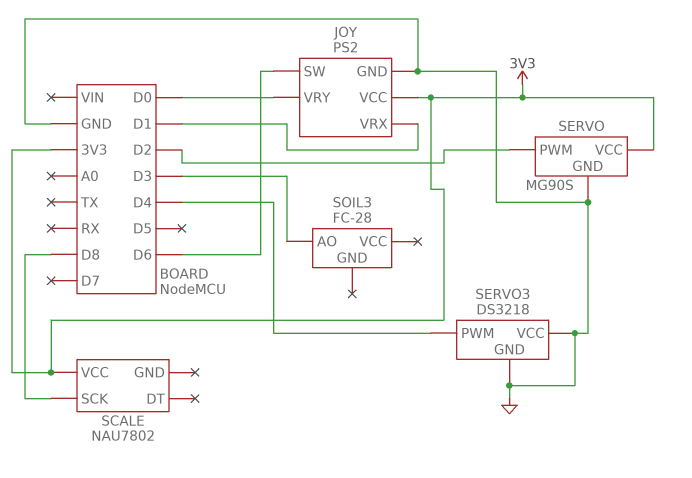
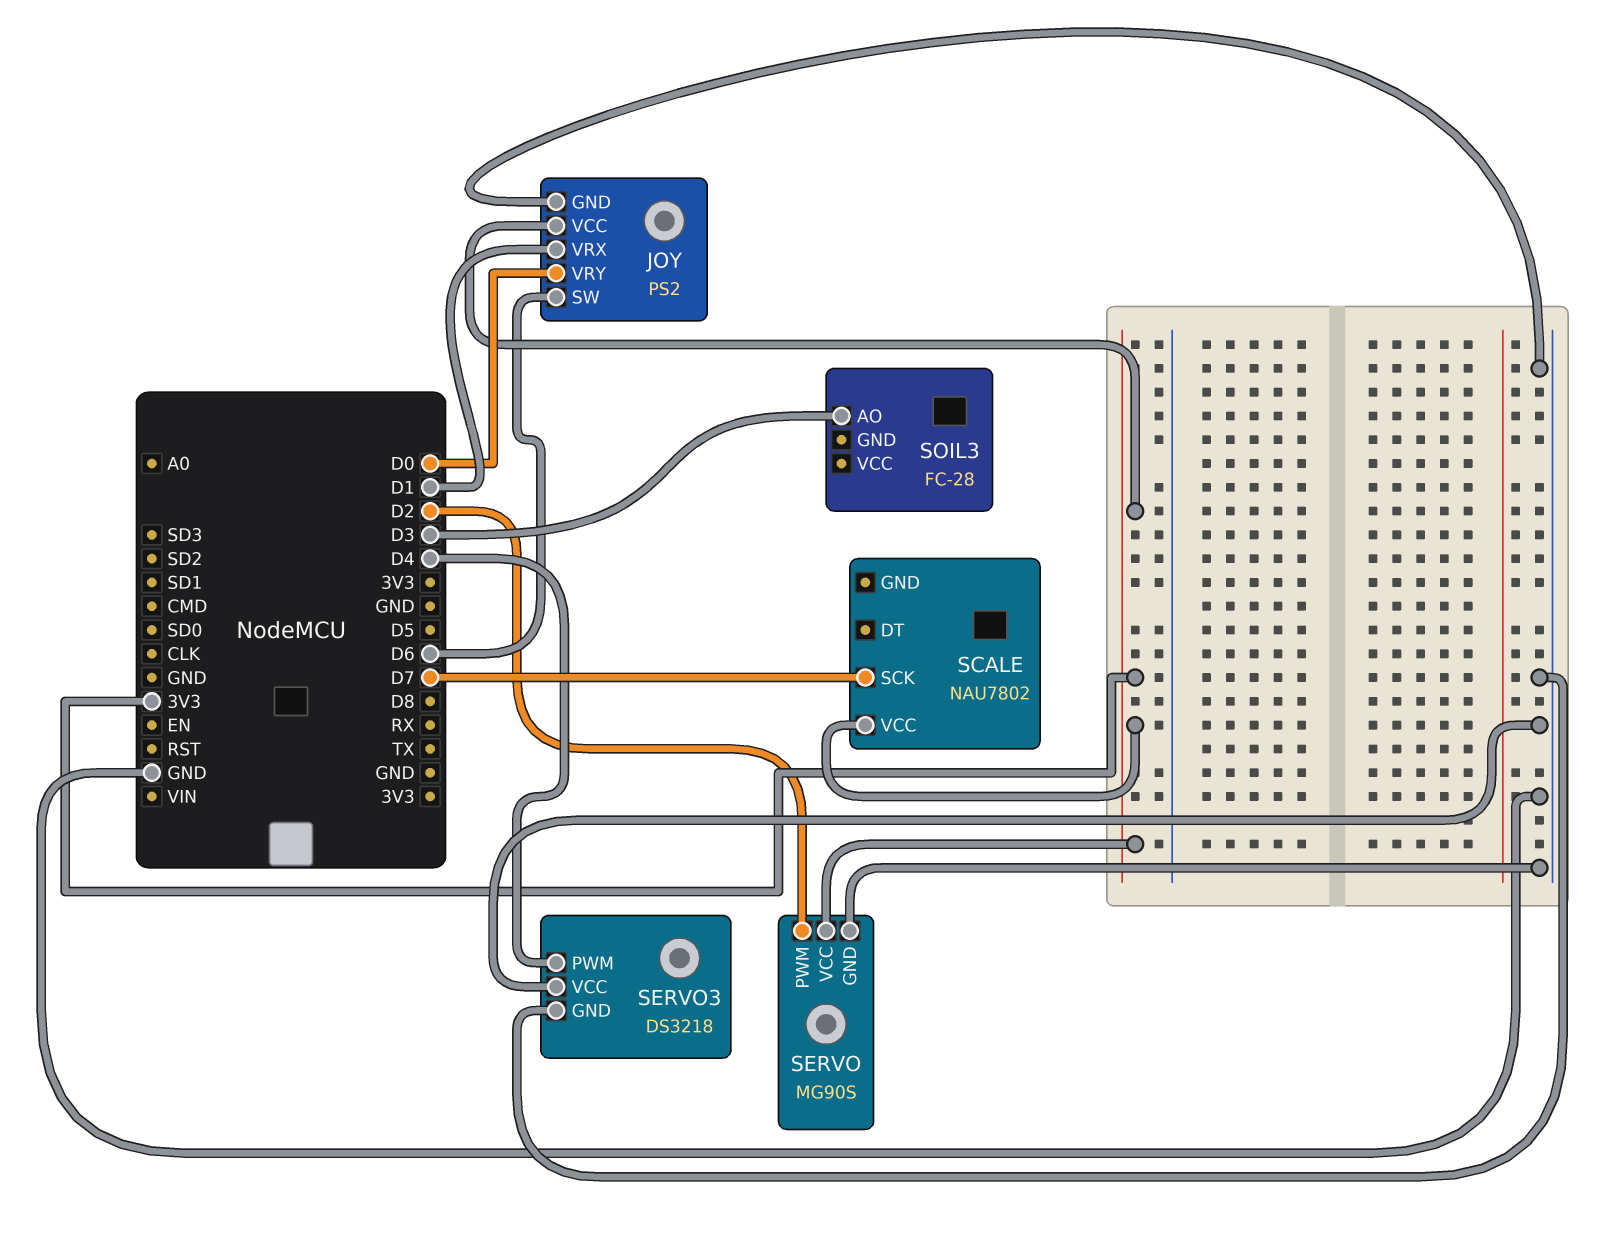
SCALE pin SCK: D8 -> D7

